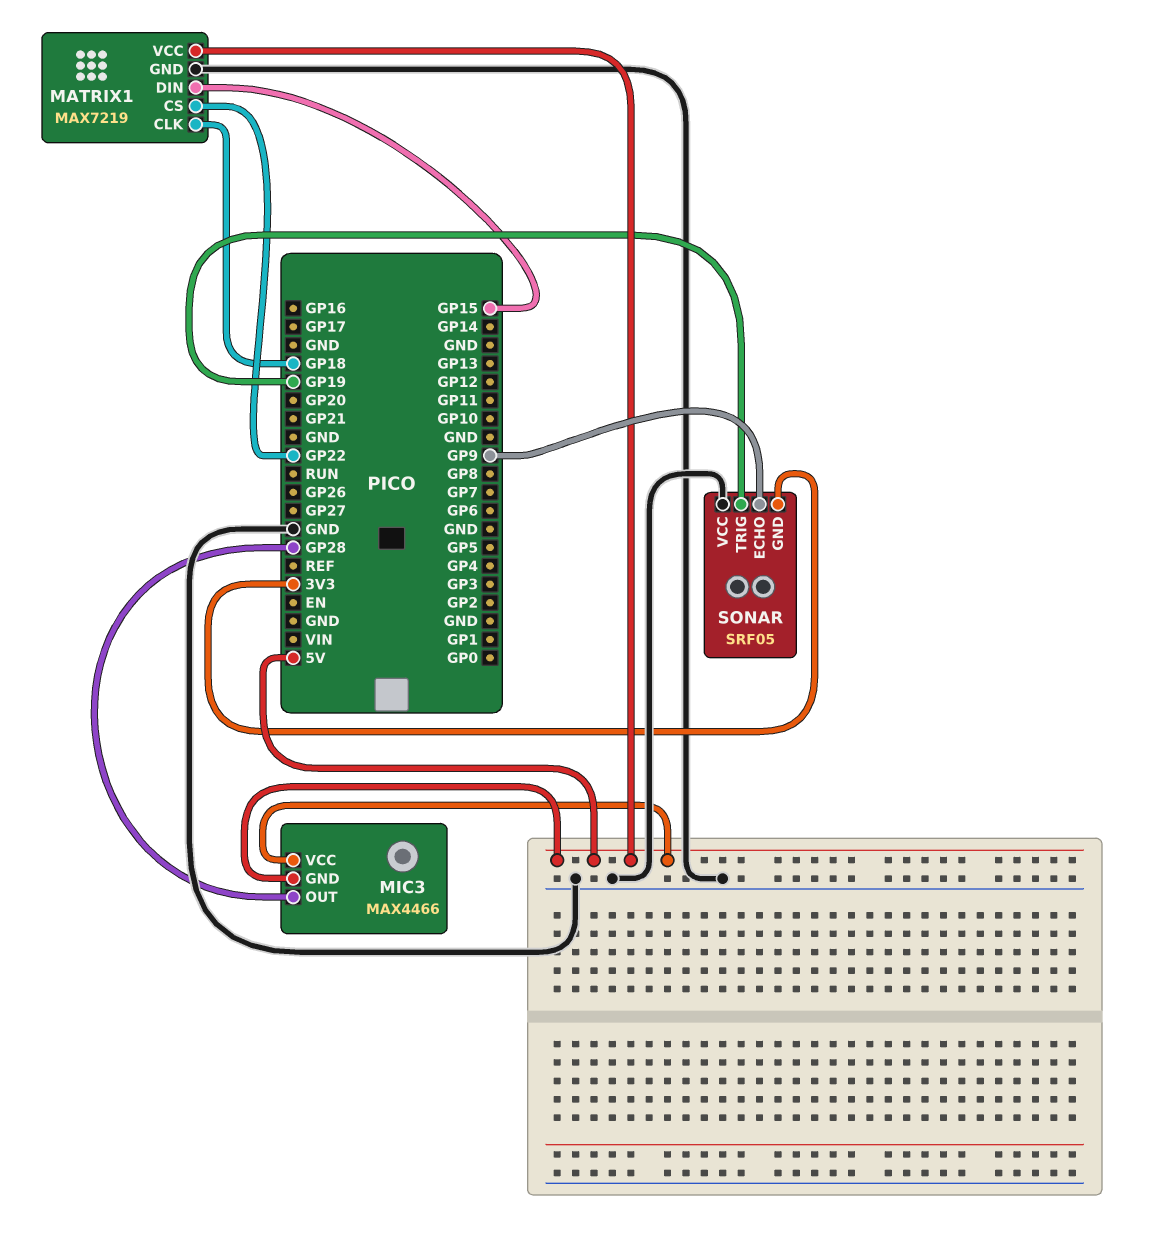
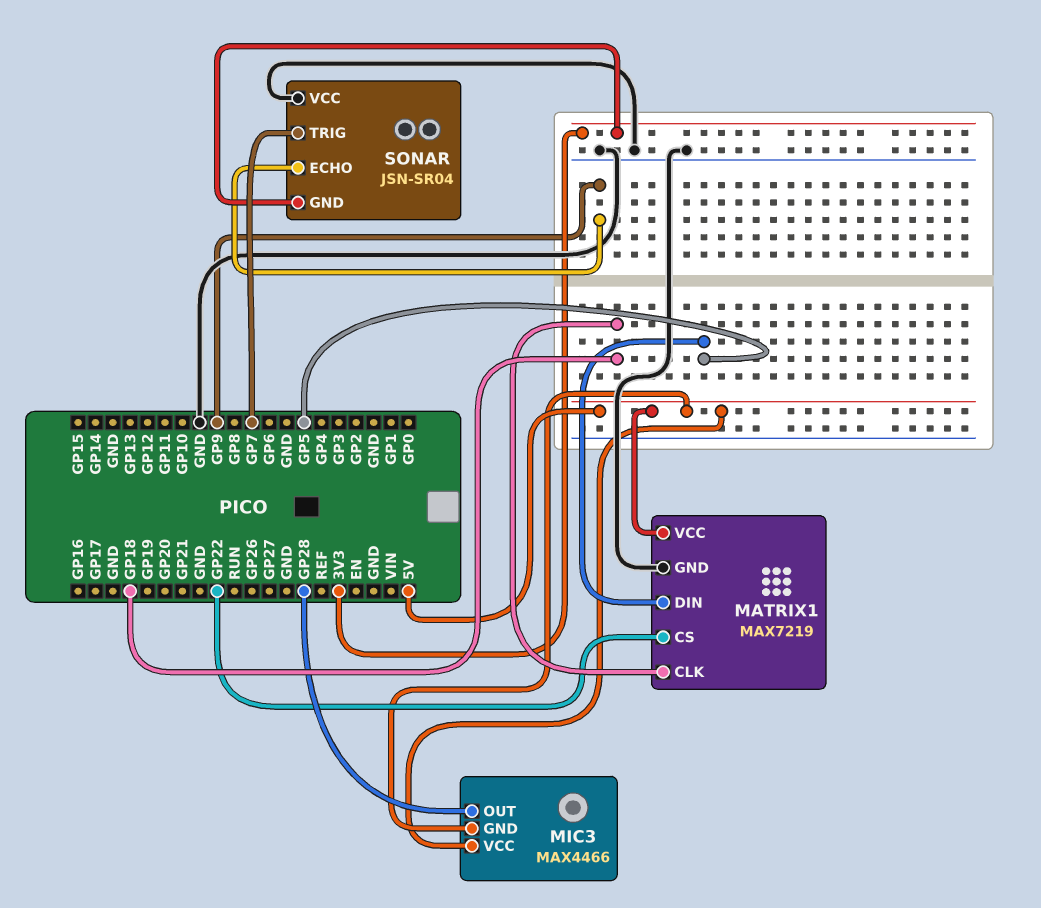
MATRIX1 pin DIN: GP15 -> GP5
SONAR: SRF05 -> JSN-SR04
SONAR pin TRIG: GP19 -> GP7

